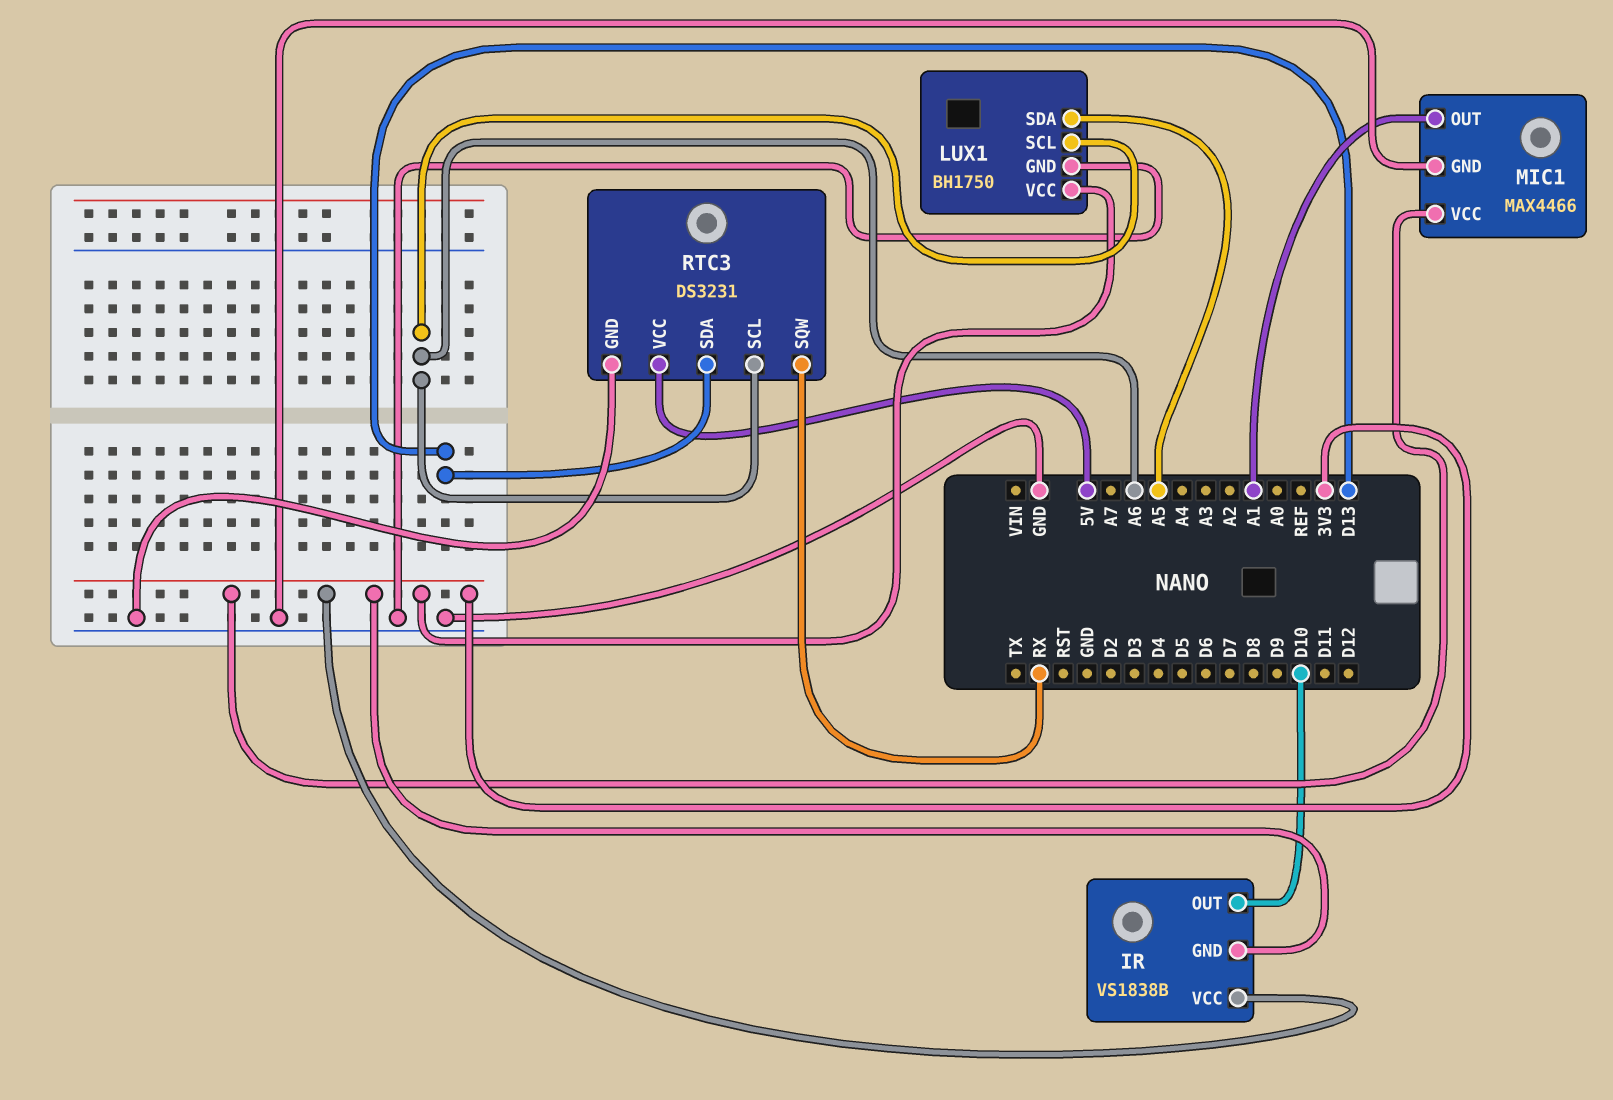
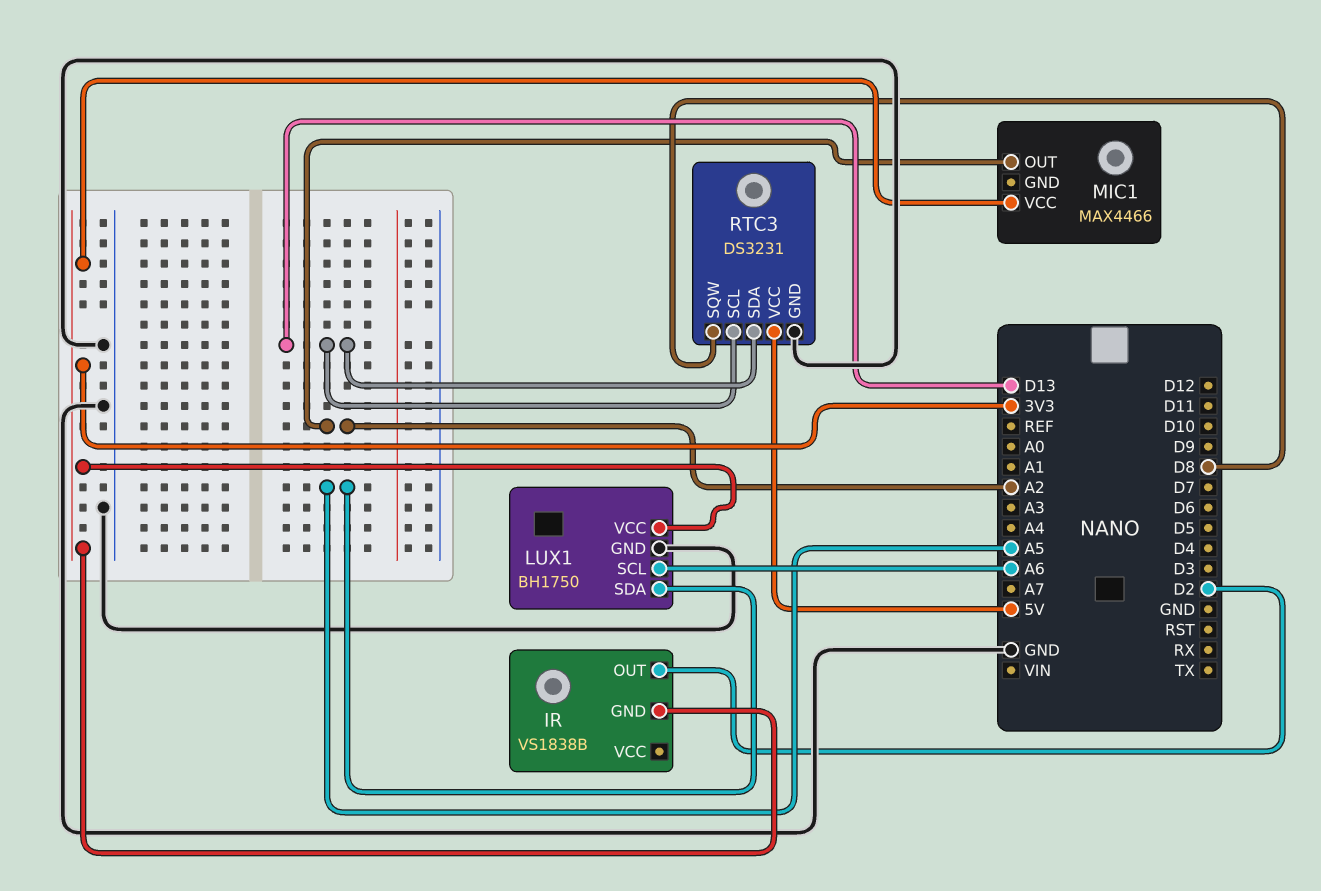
IR pin OUT: D10 -> D2
IR pin VCC: 3V3 -> none
MIC1 pin GND: GND -> none
MIC1 pin OUT: A1 -> A2
RTC3 pin SCL: A6 -> D13
RTC3 pin SQW: RX -> D8

